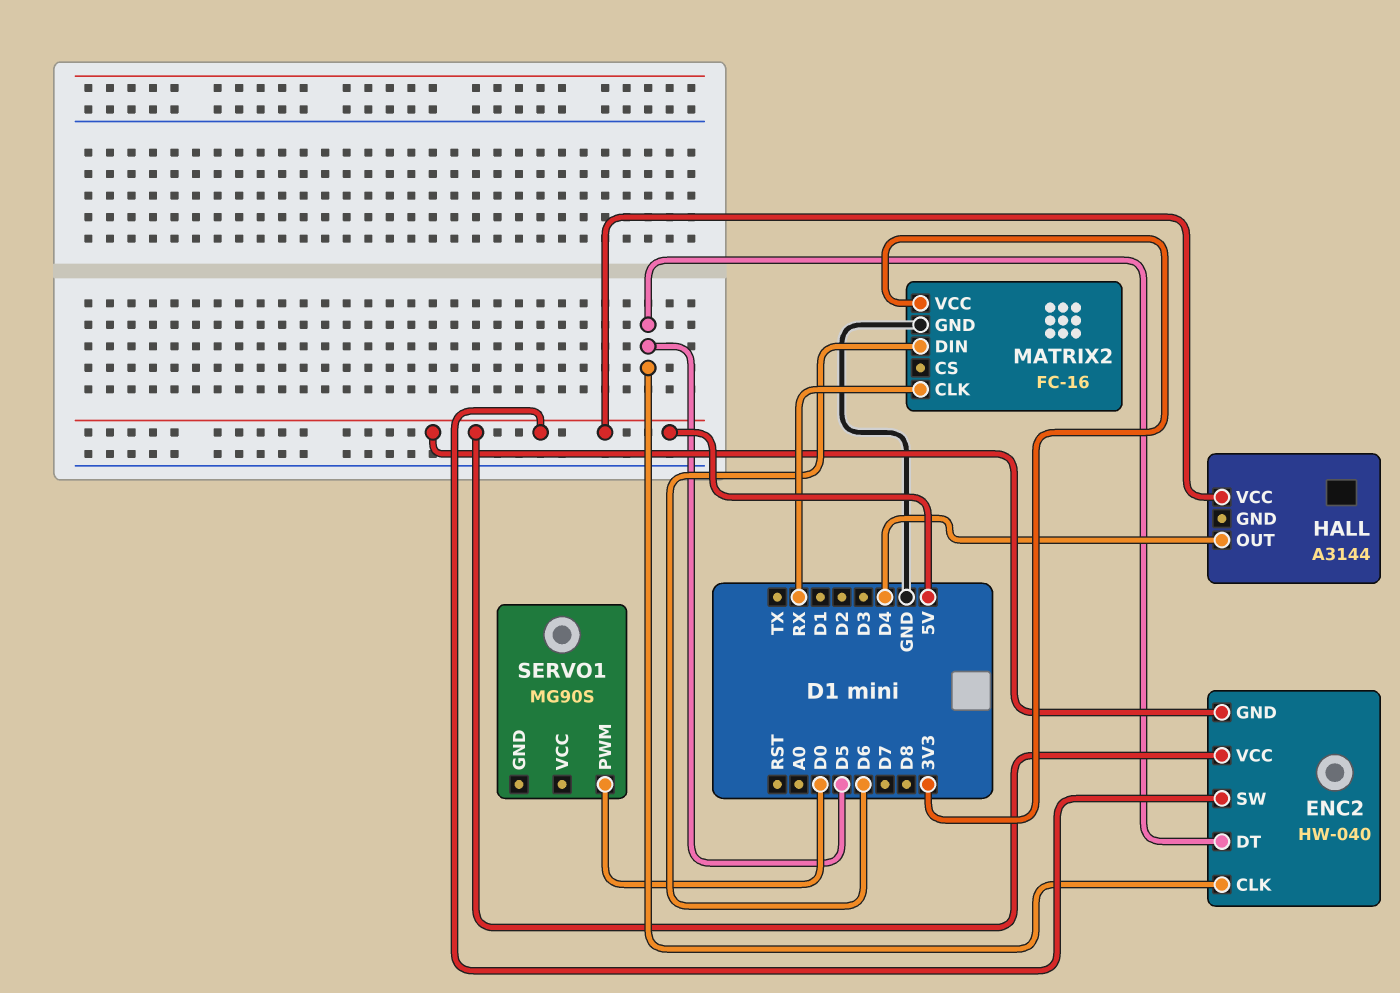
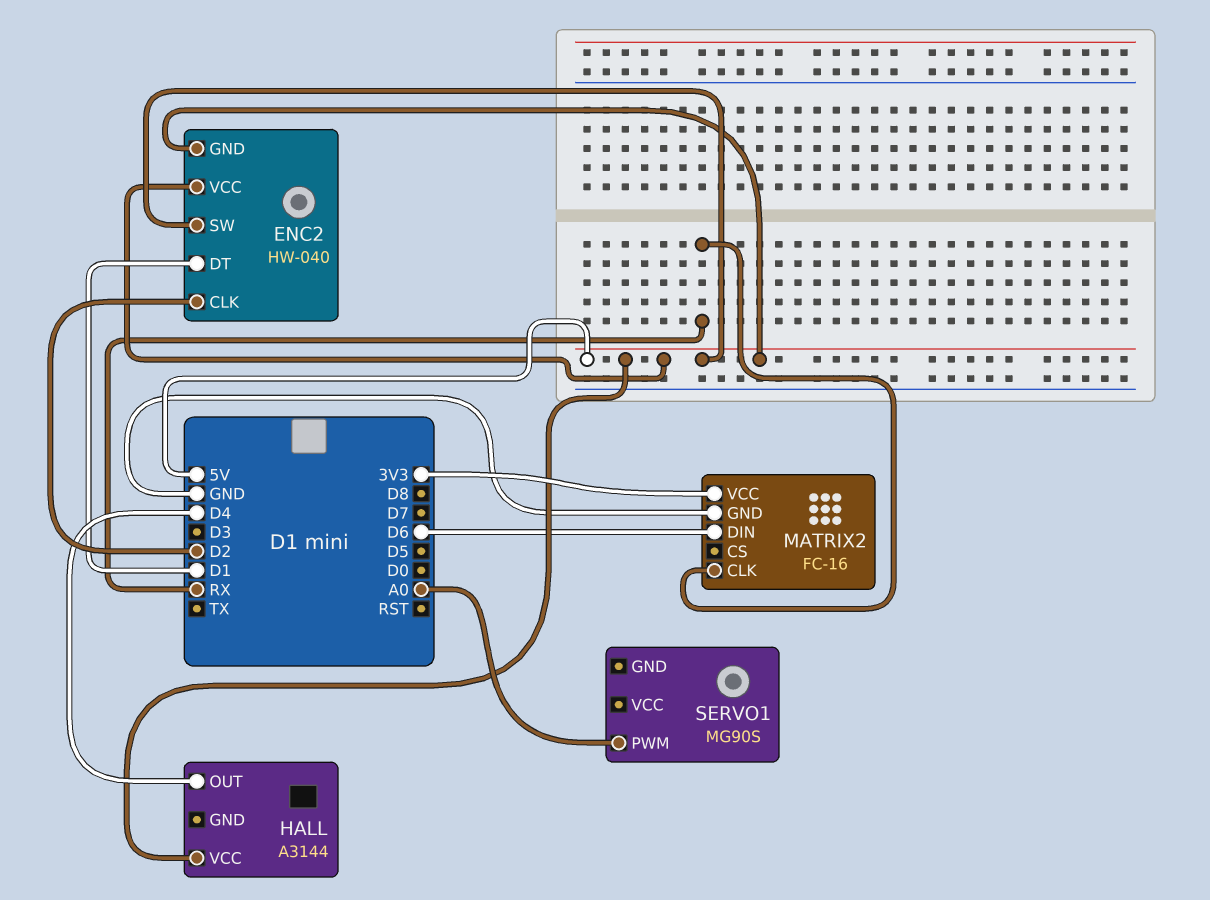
ENC2 pin CLK: D5 -> D2
ENC2 pin DT: D5 -> D1
SERVO1 pin PWM: D0 -> A0

